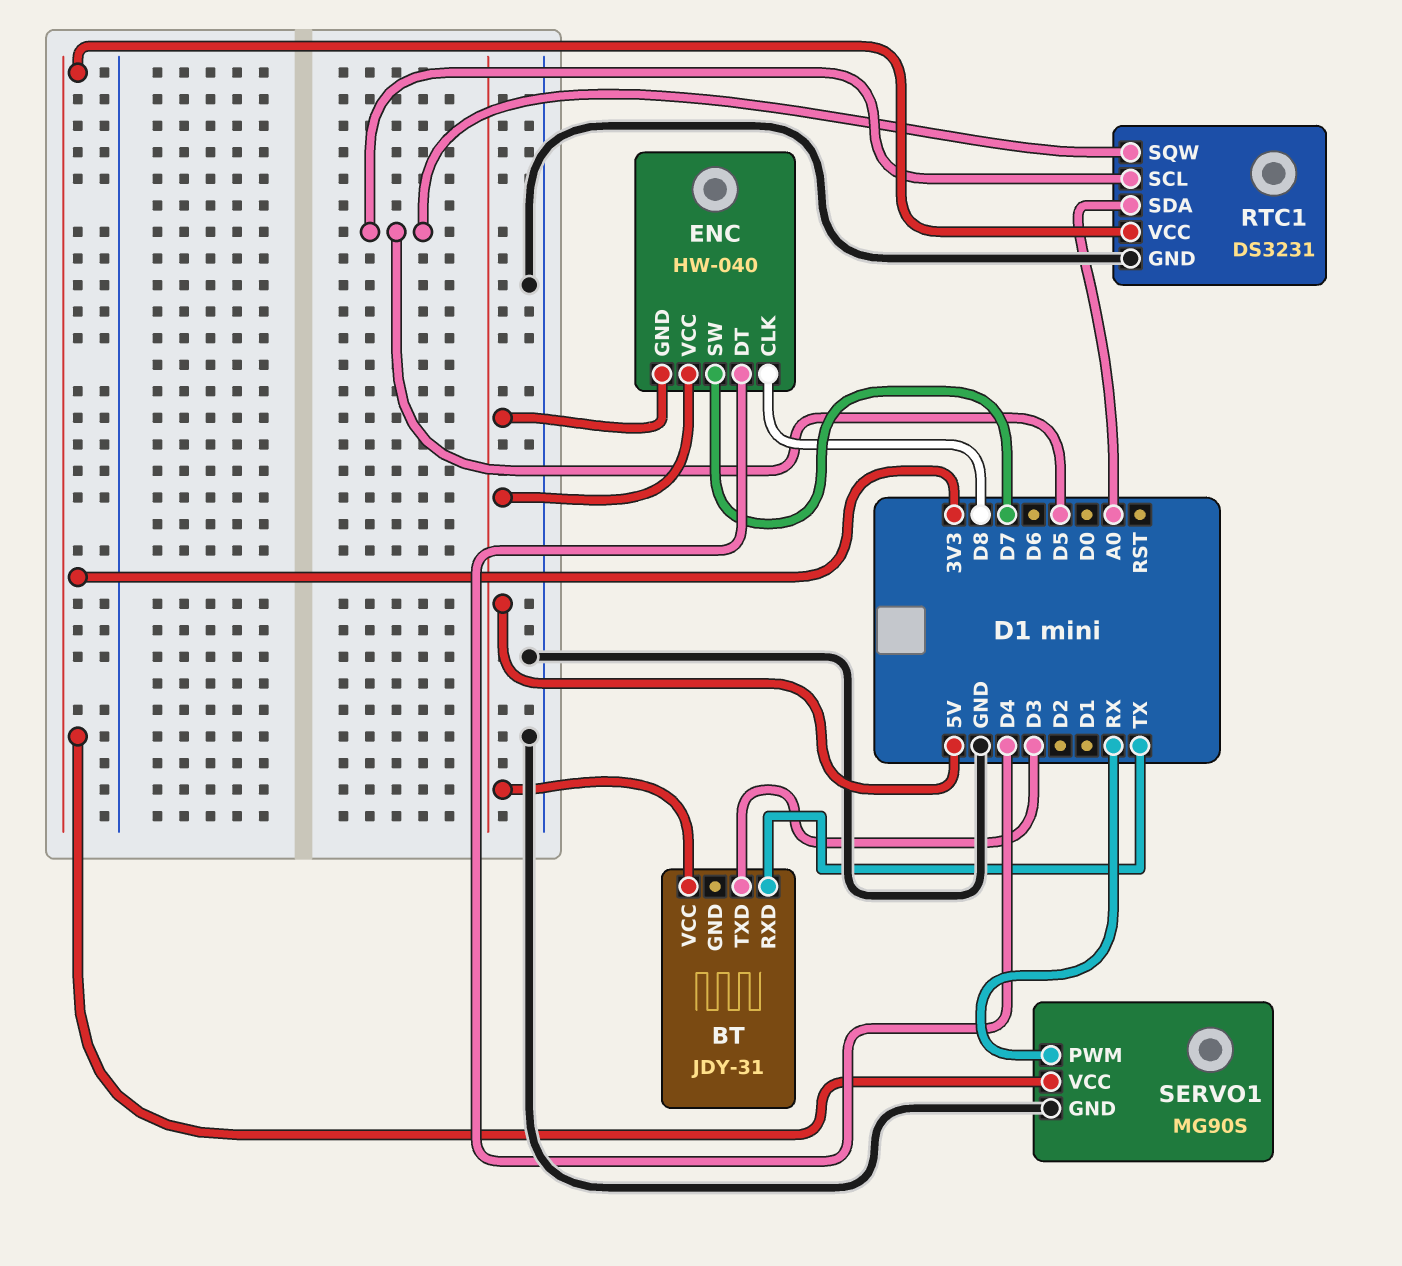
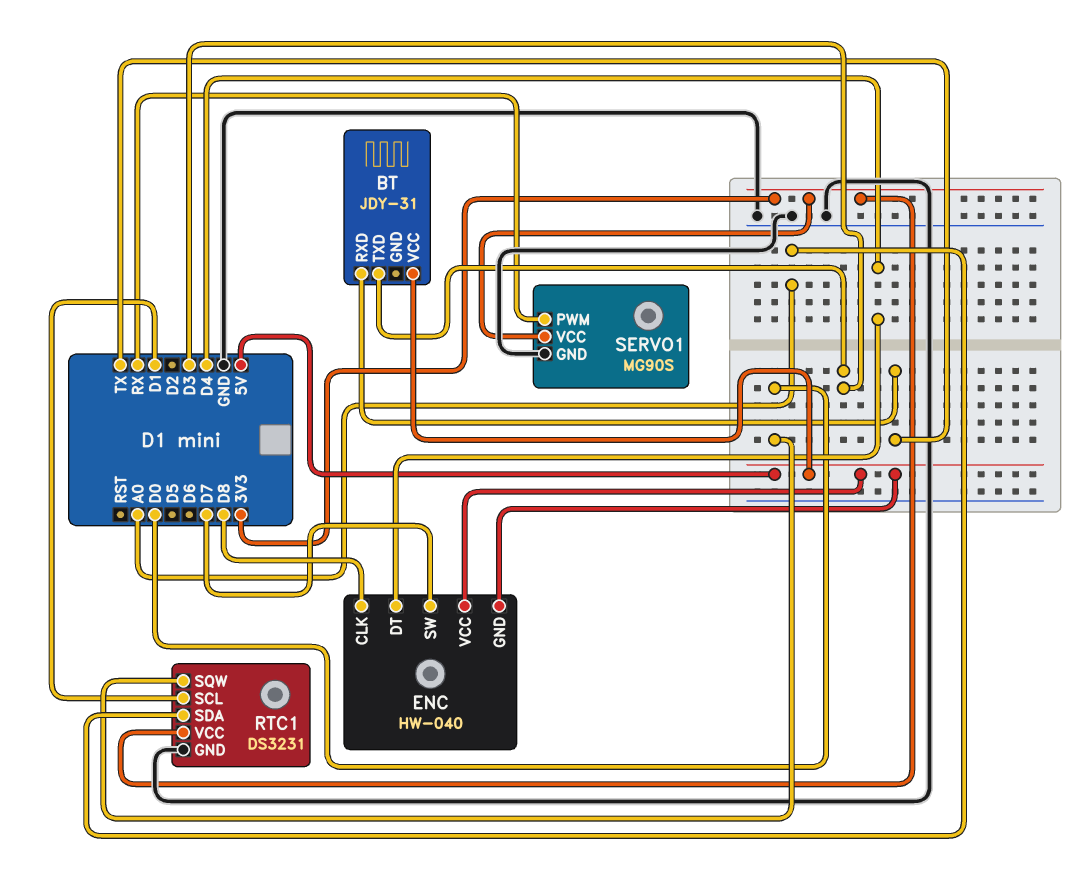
RTC1 pin SCL: D5 -> D1
RTC1 pin SQW: D5 -> D0

